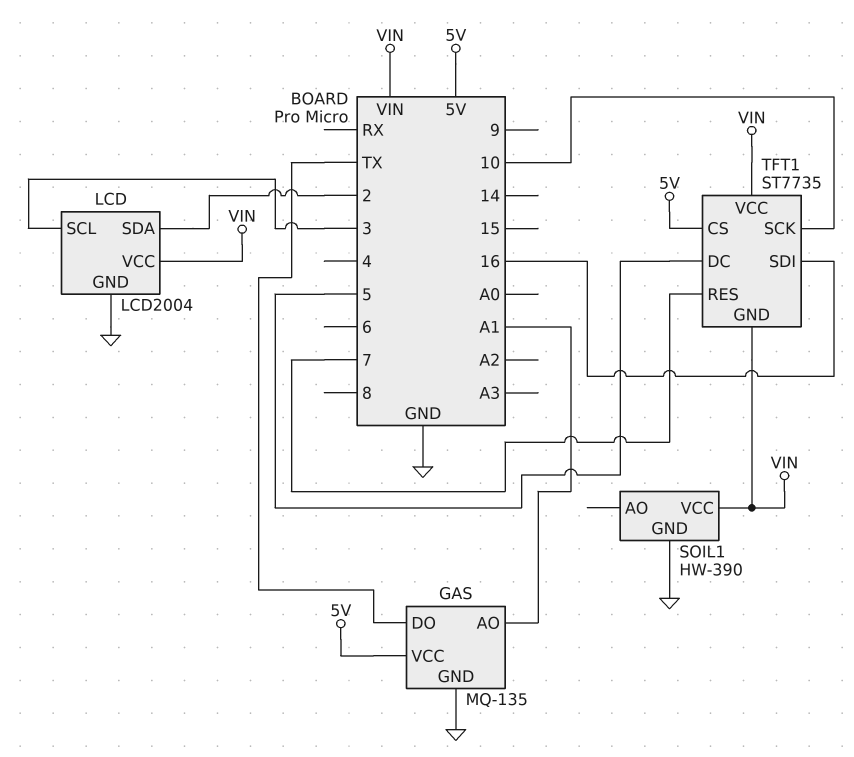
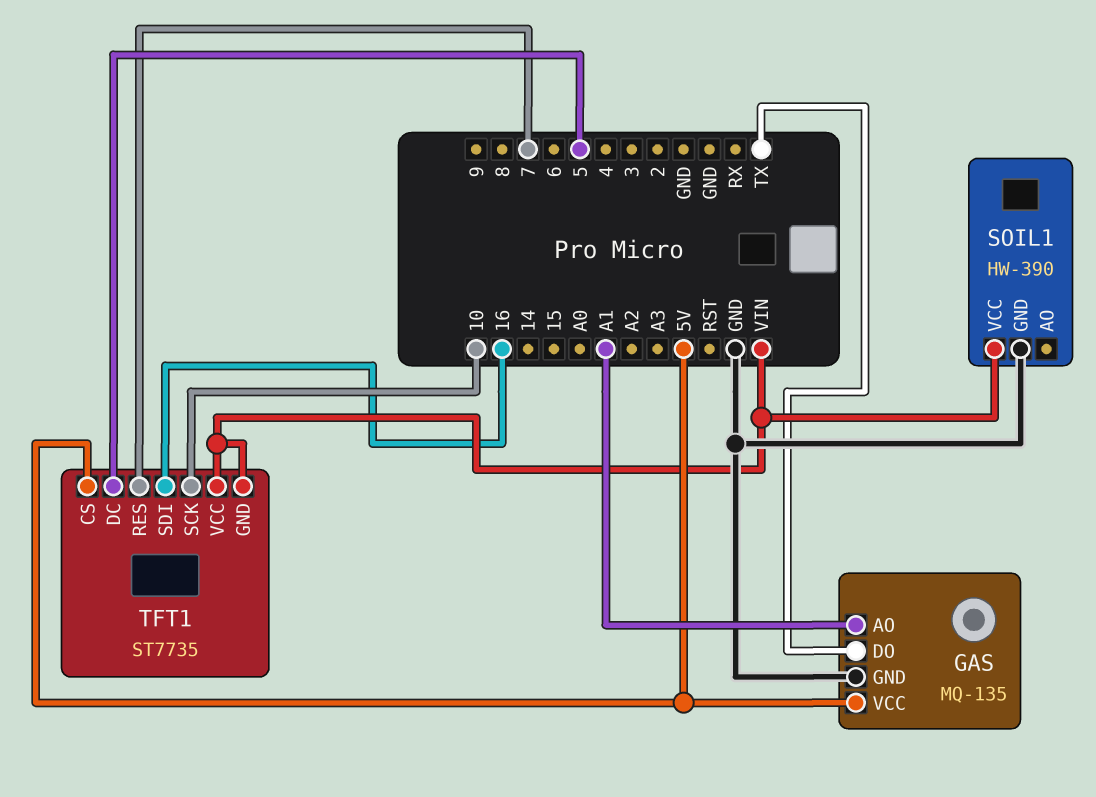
LCD: LCD2004 -> none
LCD pin GND: GND -> none
LCD pin SCL: 3 -> none
LCD pin SDA: 2 -> none
LCD pin VCC: VIN -> none

